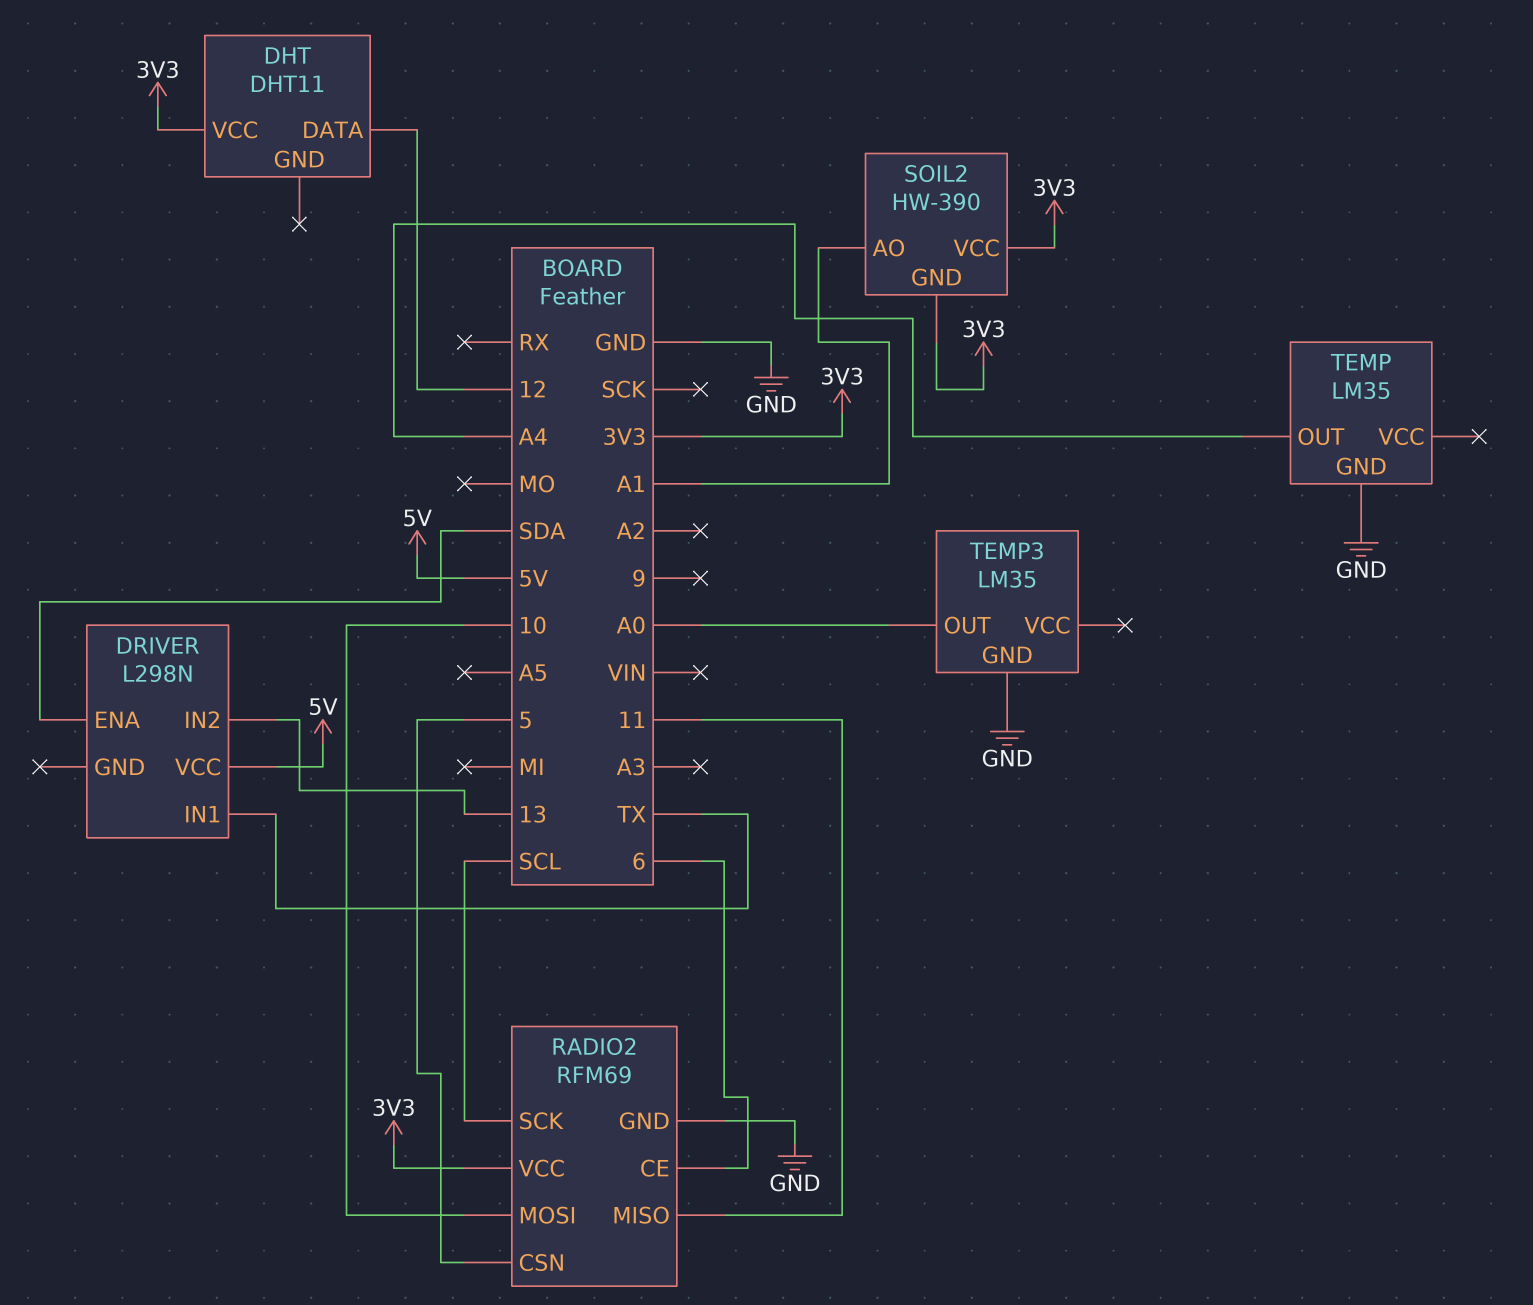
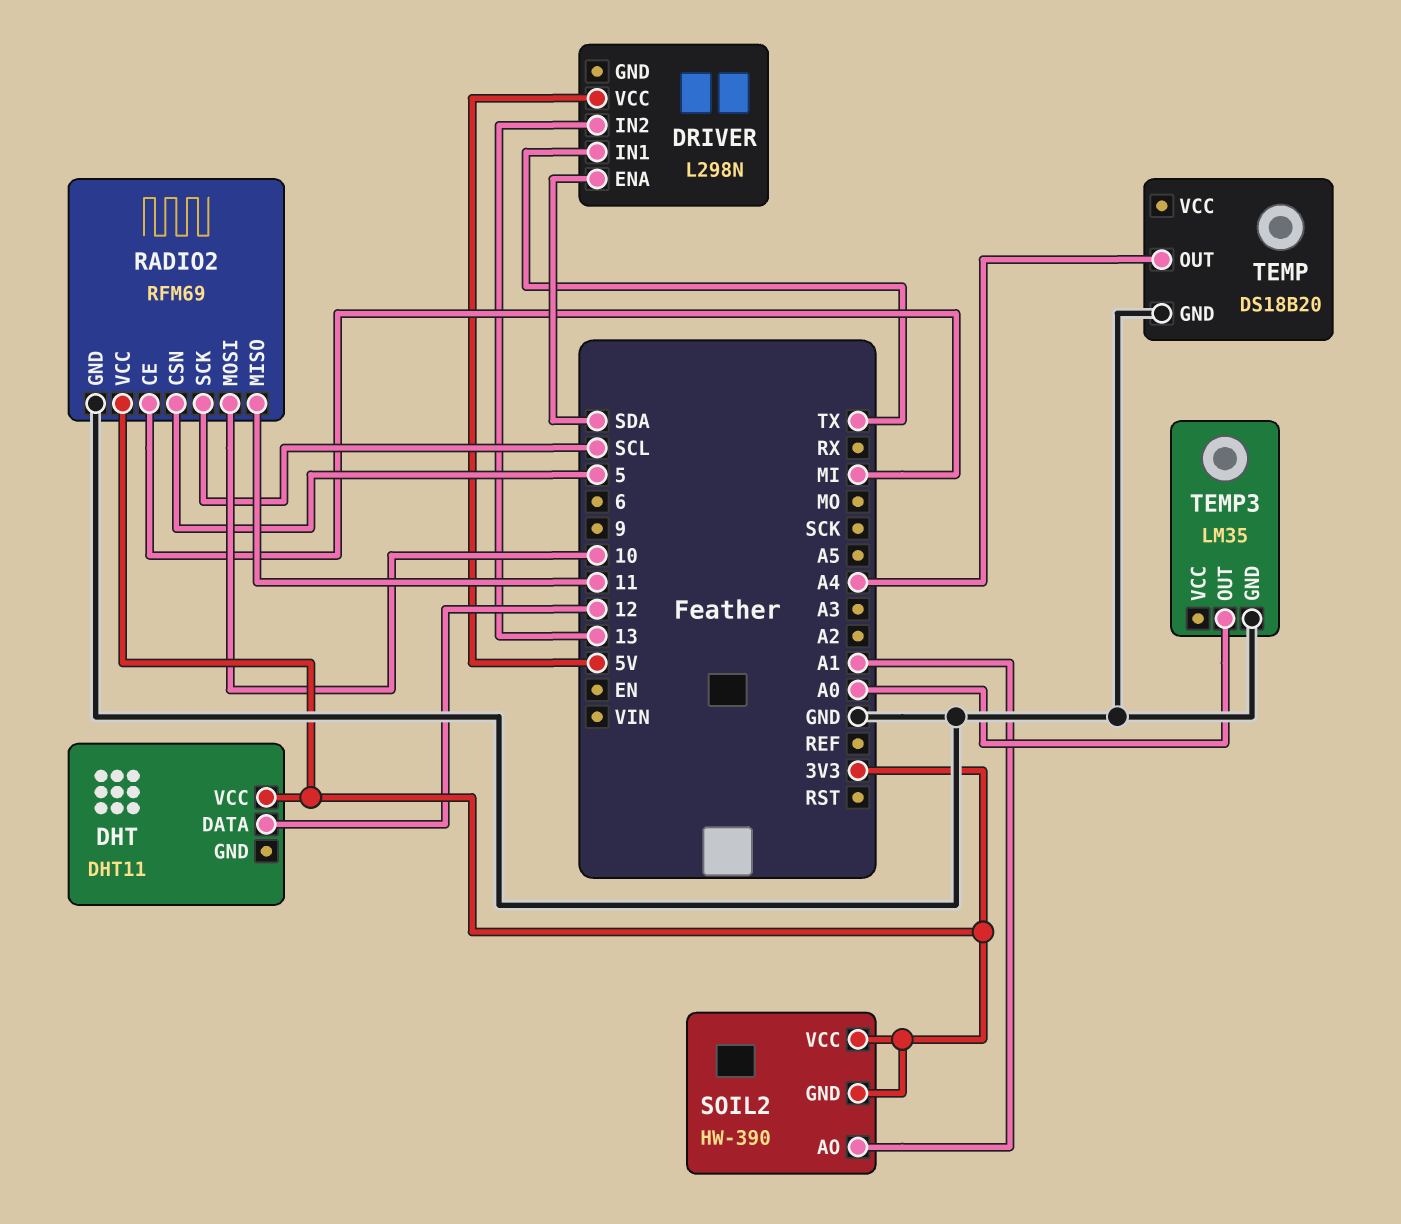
RADIO2 pin CE: 6 -> MI
TEMP: LM35 -> DS18B20

